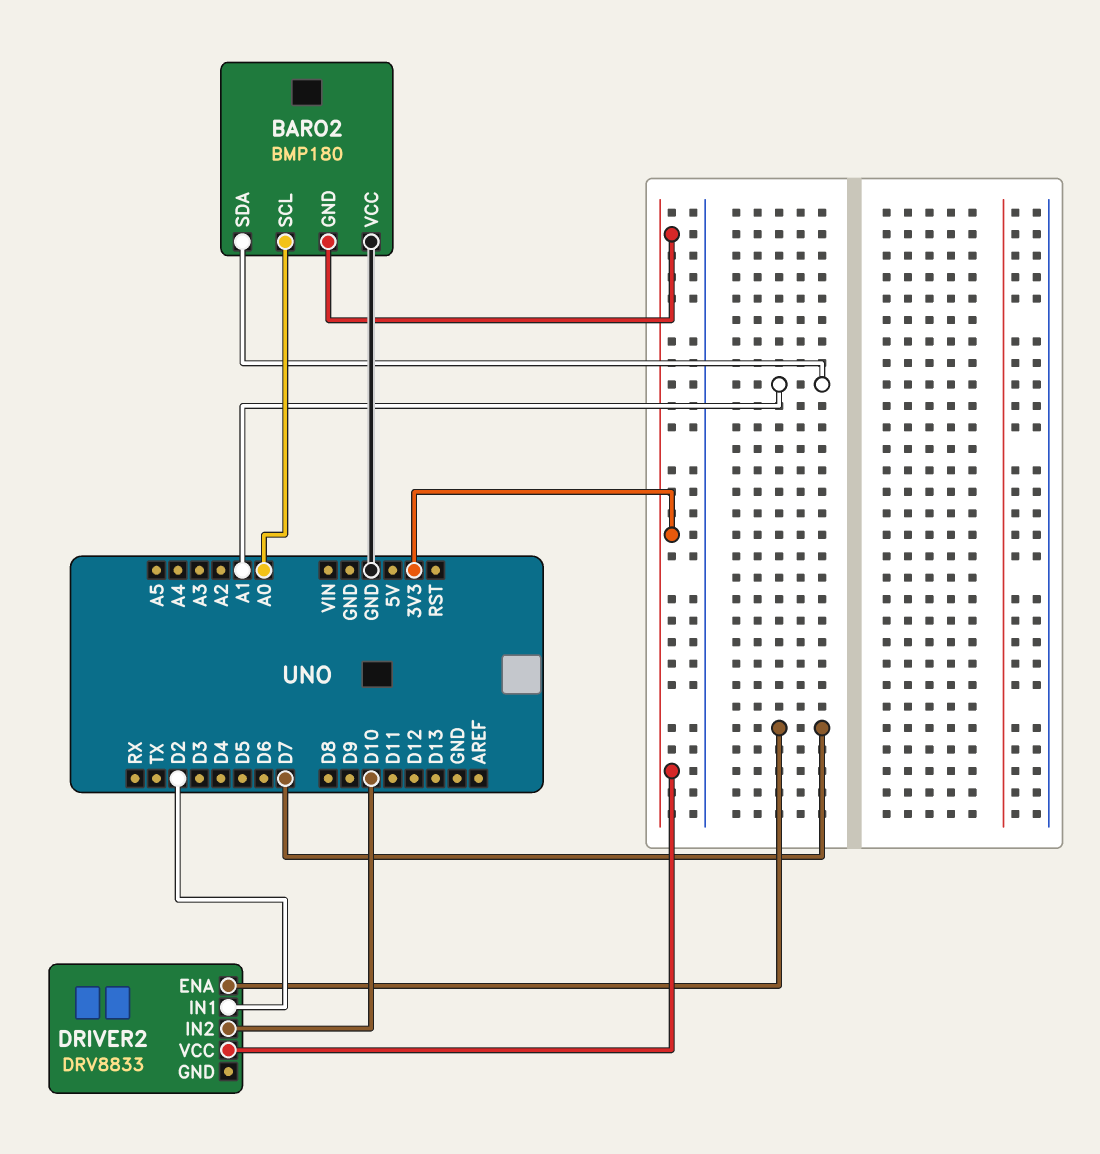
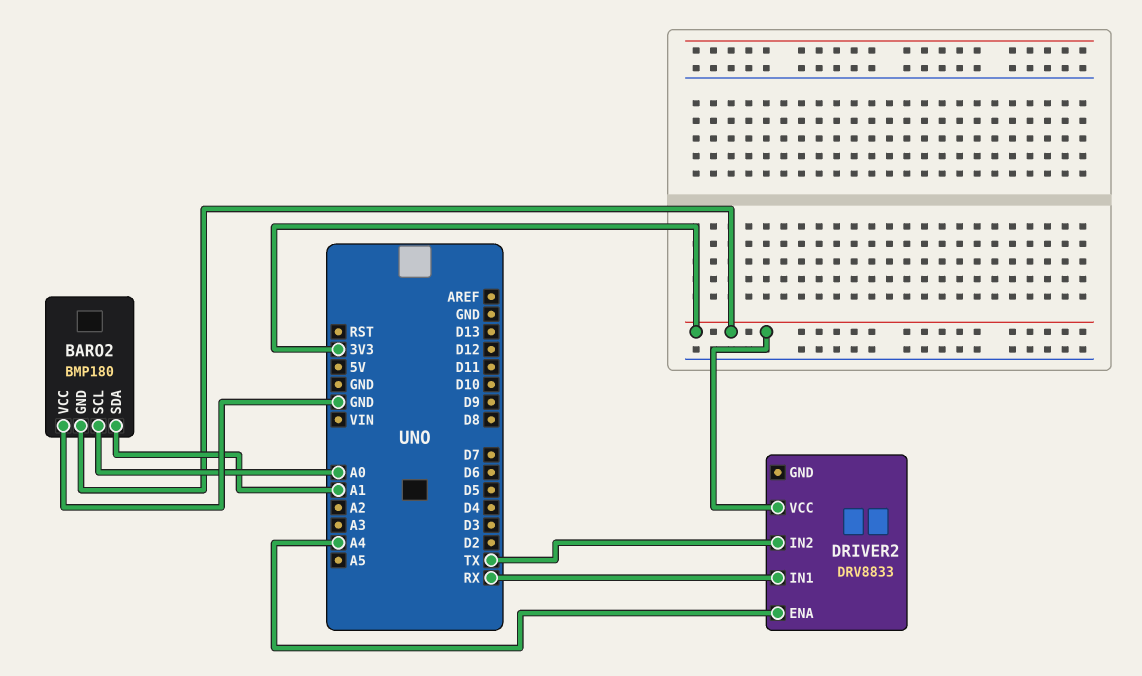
DRIVER2 pin ENA: D7 -> A4
DRIVER2 pin IN1: D2 -> RX
DRIVER2 pin IN2: D10 -> TX

